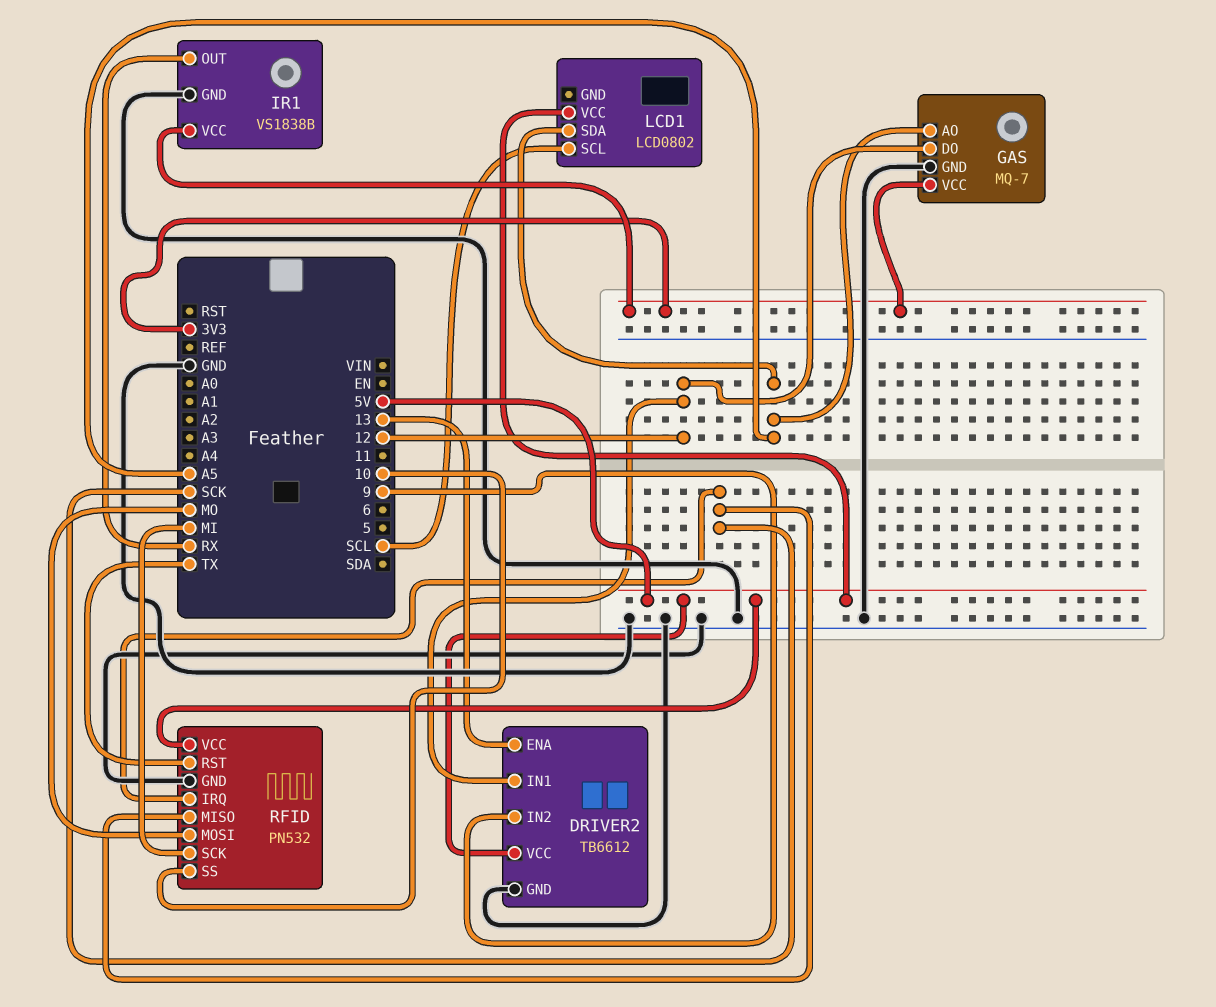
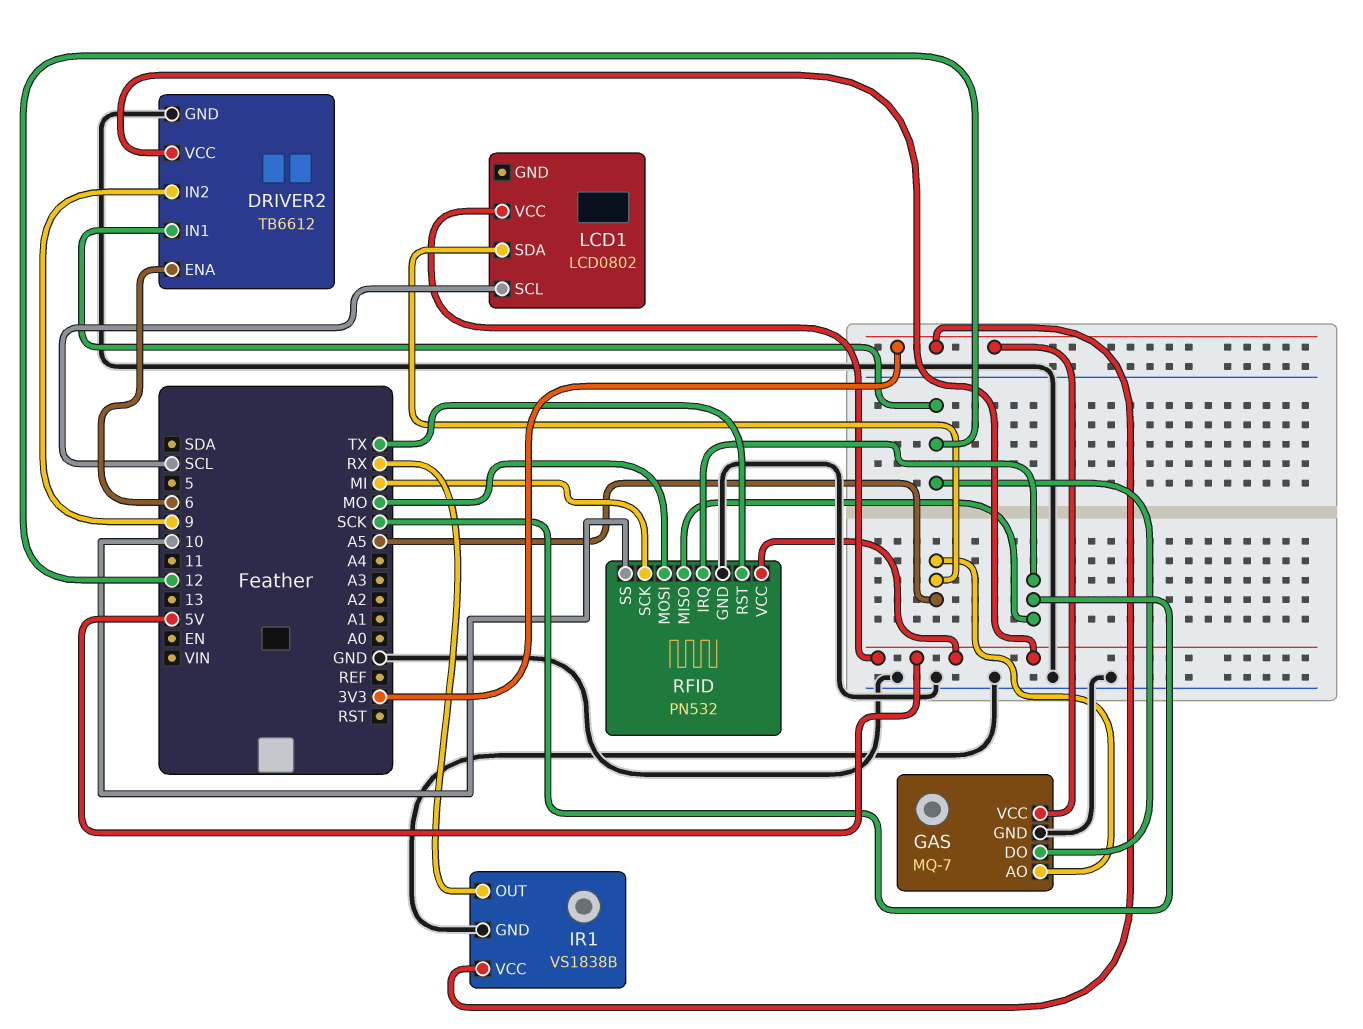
DRIVER2 pin ENA: 13 -> 6

